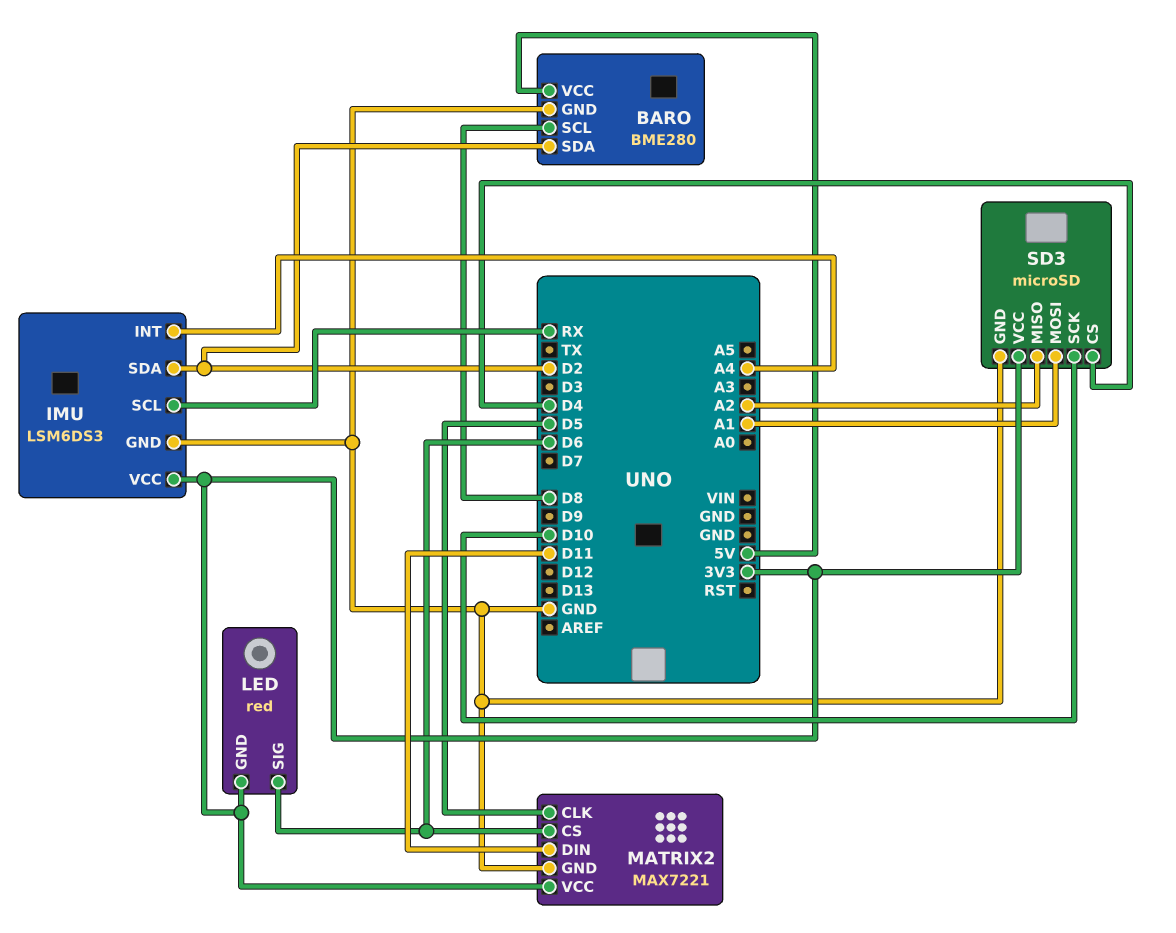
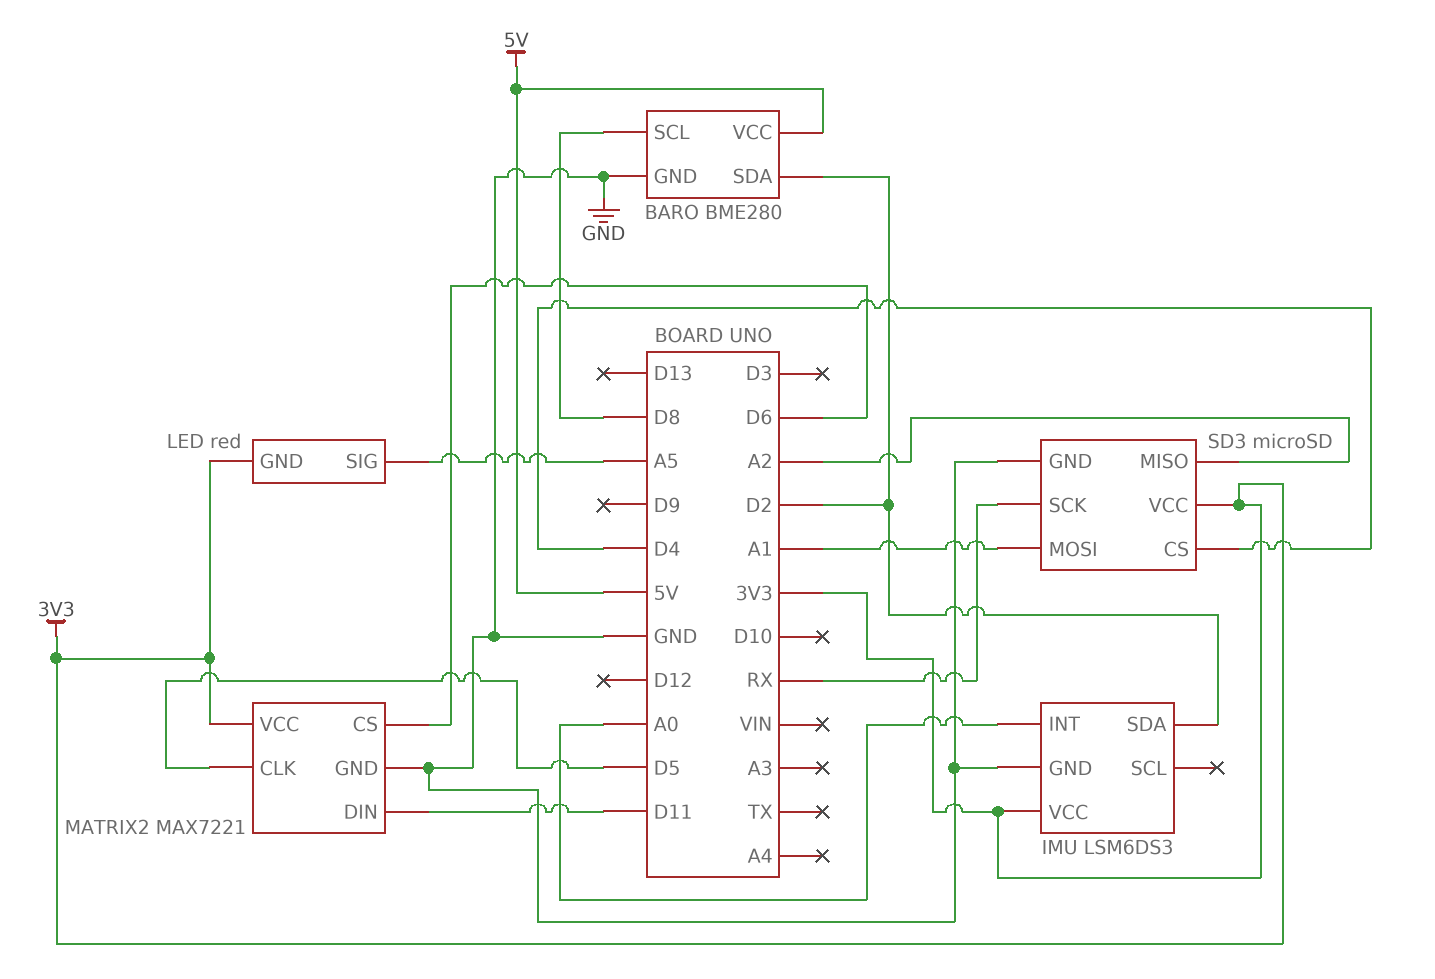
IMU pin INT: A4 -> A0
IMU pin SCL: RX -> none
LED pin SIG: D6 -> A5
SD3 pin SCK: D10 -> RX

